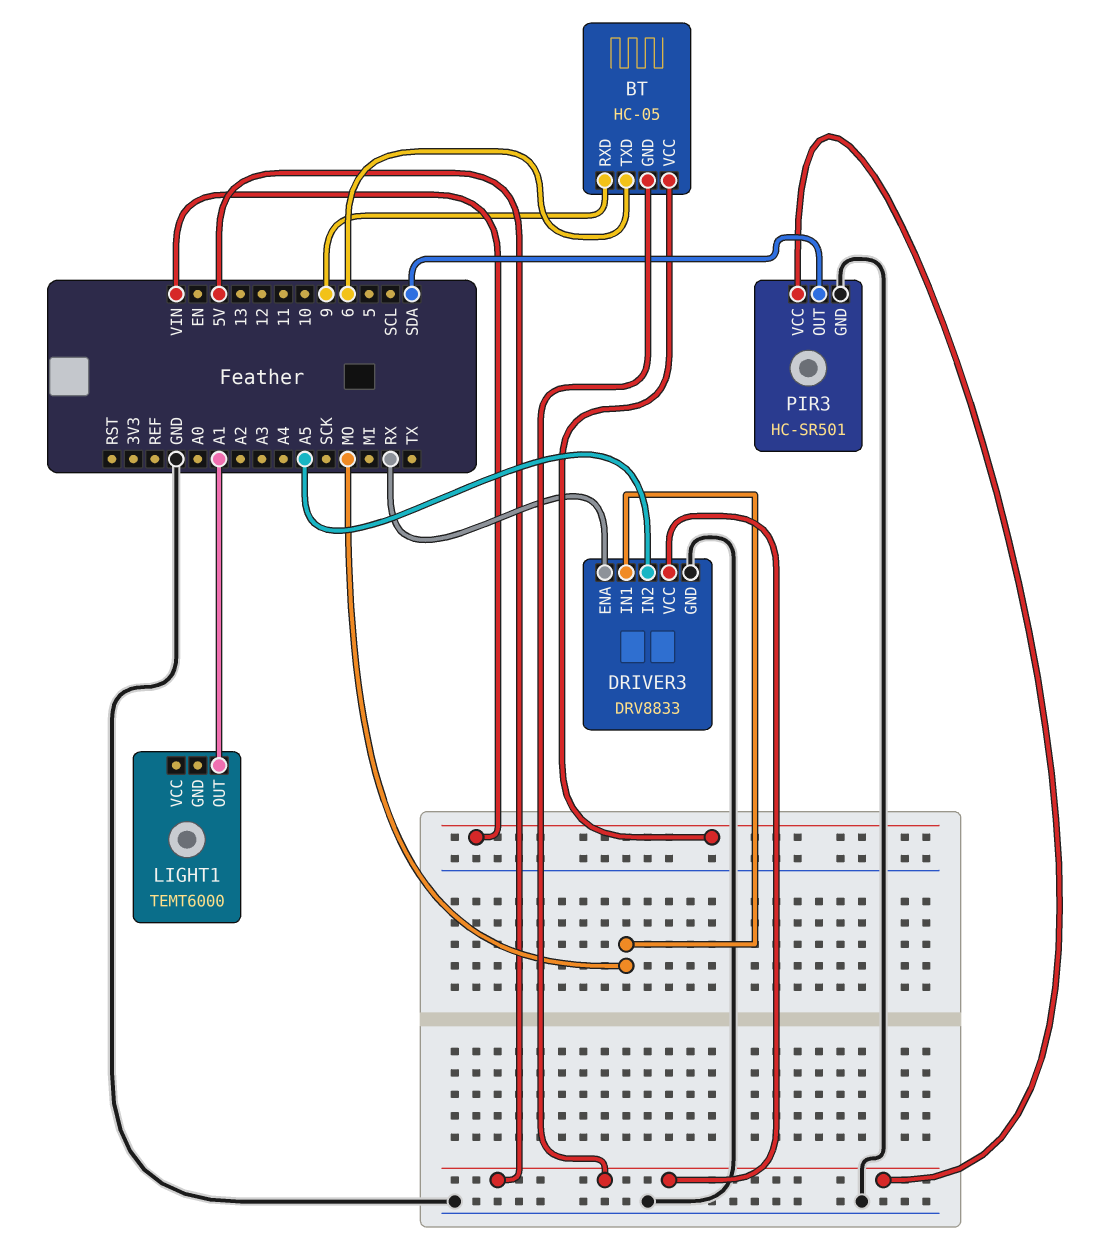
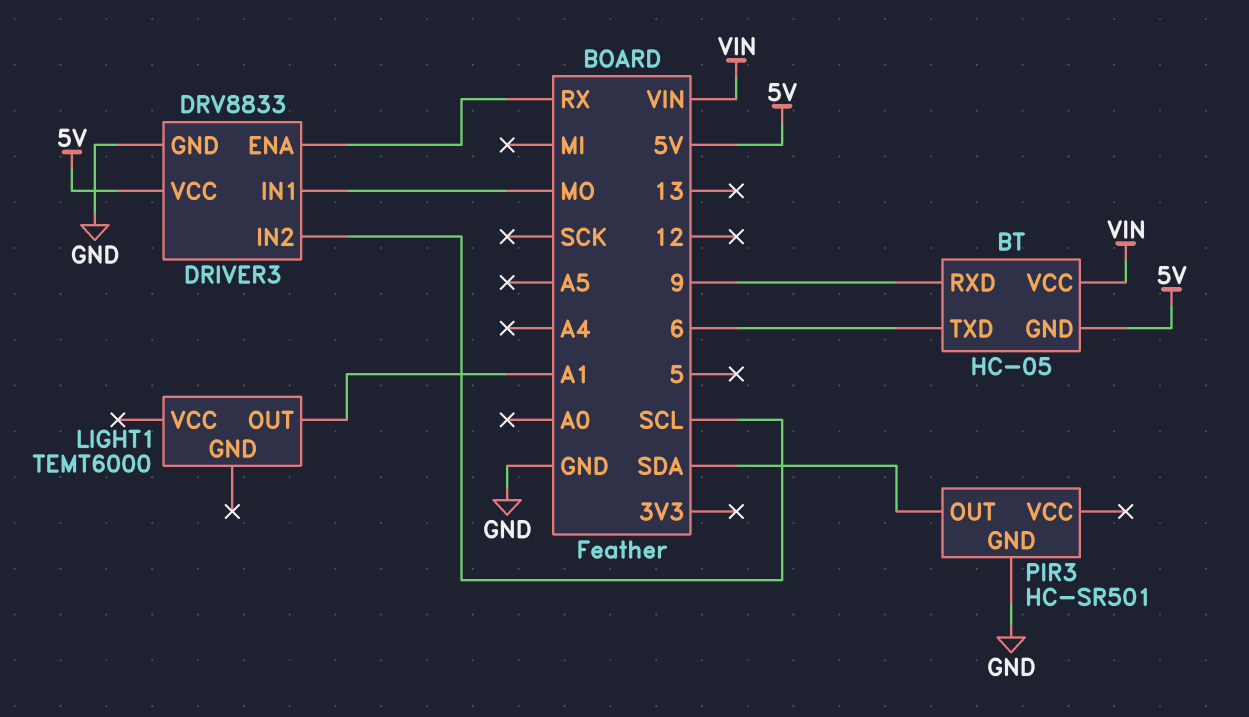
DRIVER3 pin IN2: A5 -> SCL
PIR3 pin VCC: 5V -> none

